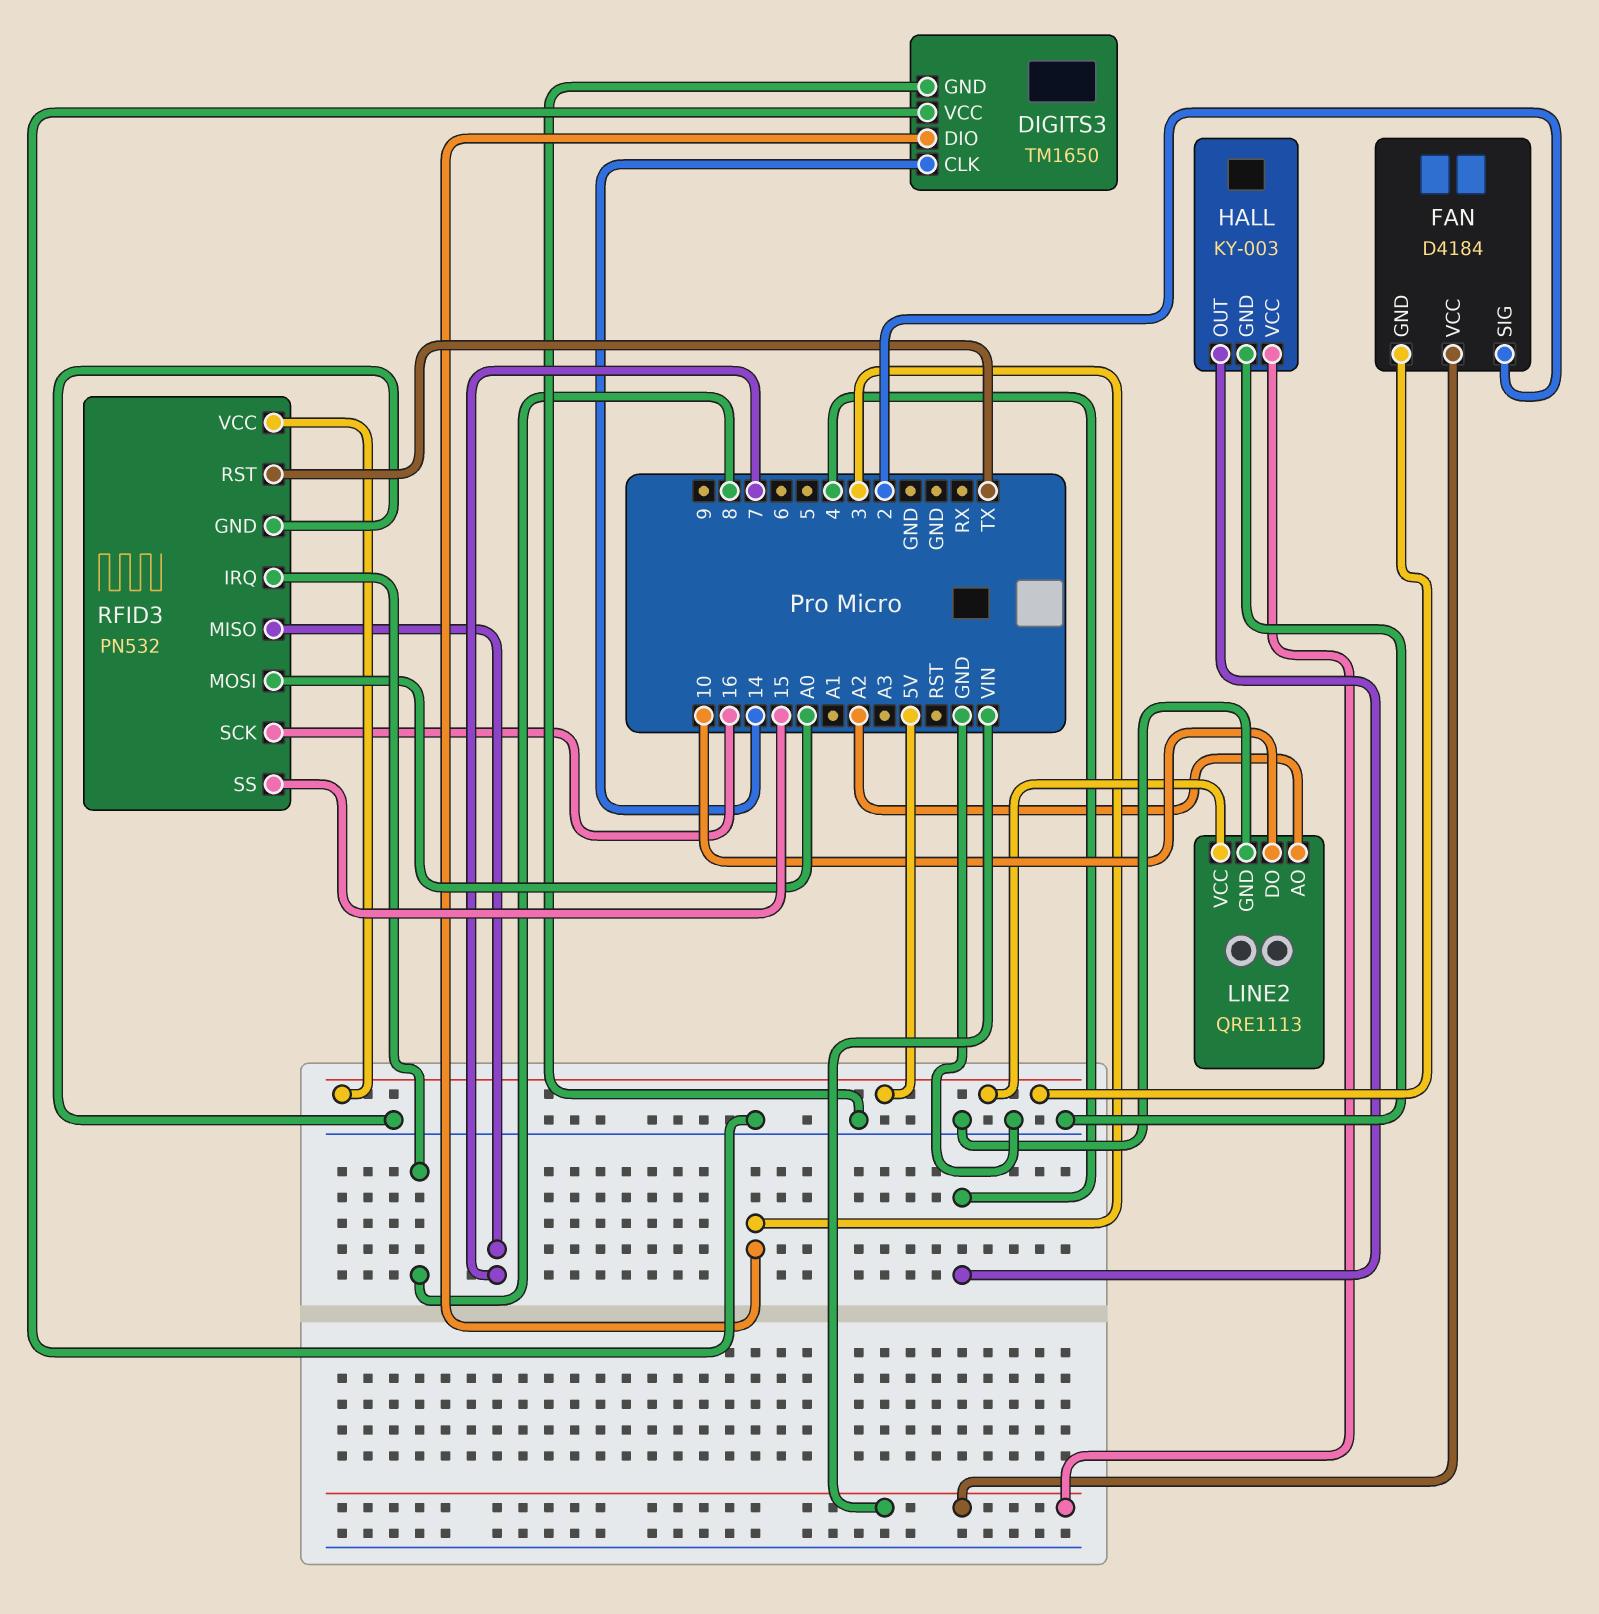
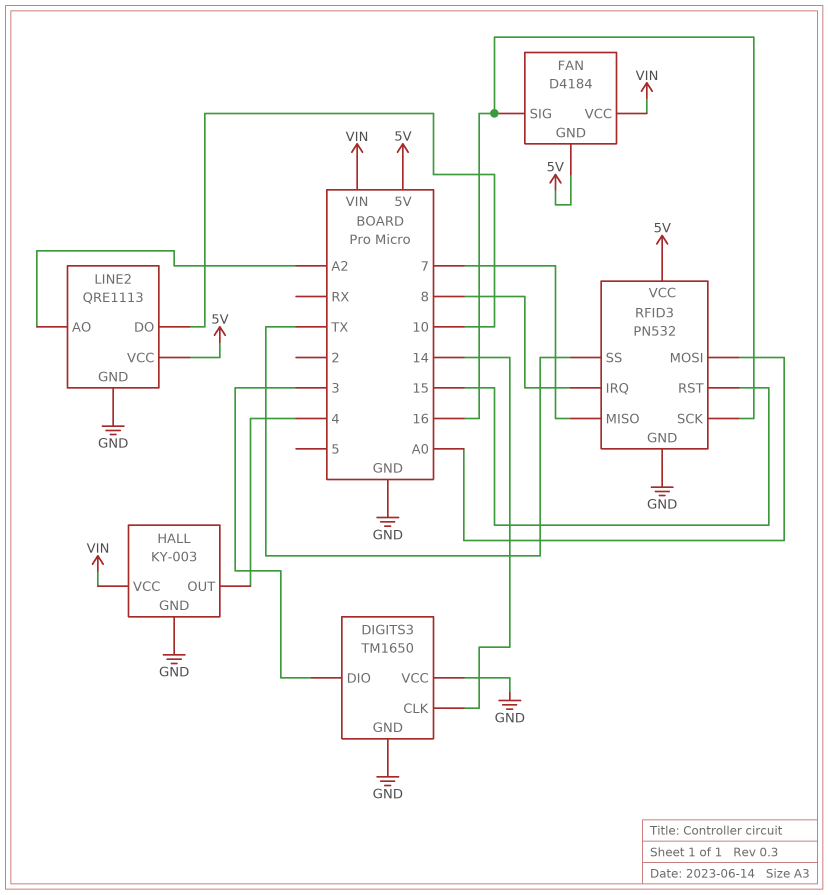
FAN pin SIG: 2 -> 16
RFID3 pin RST: TX -> 15
RFID3 pin SS: 15 -> TX

